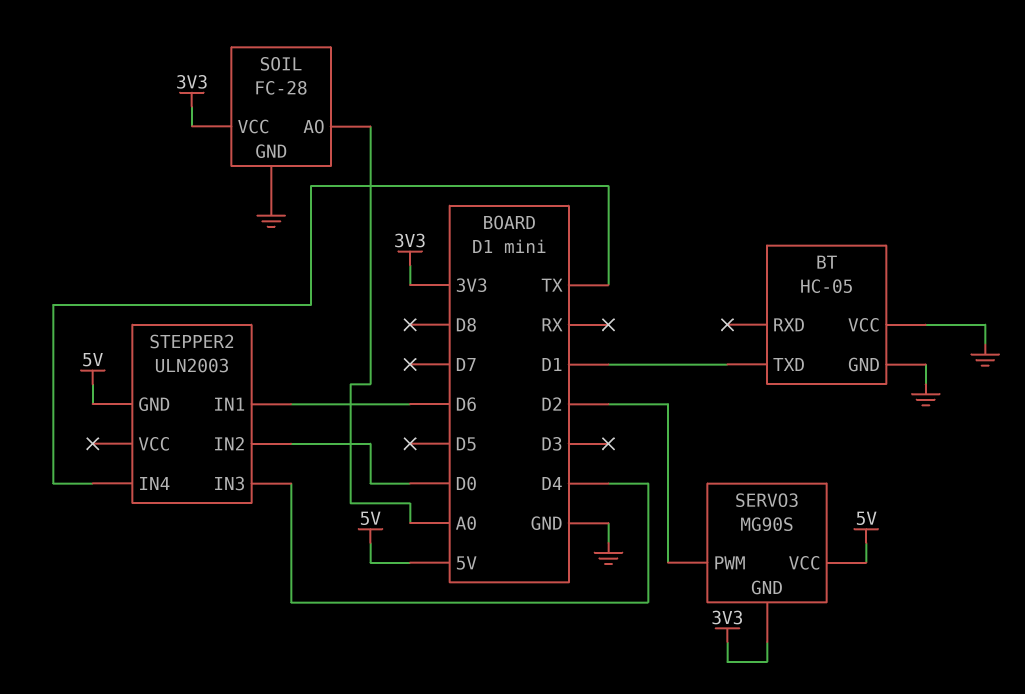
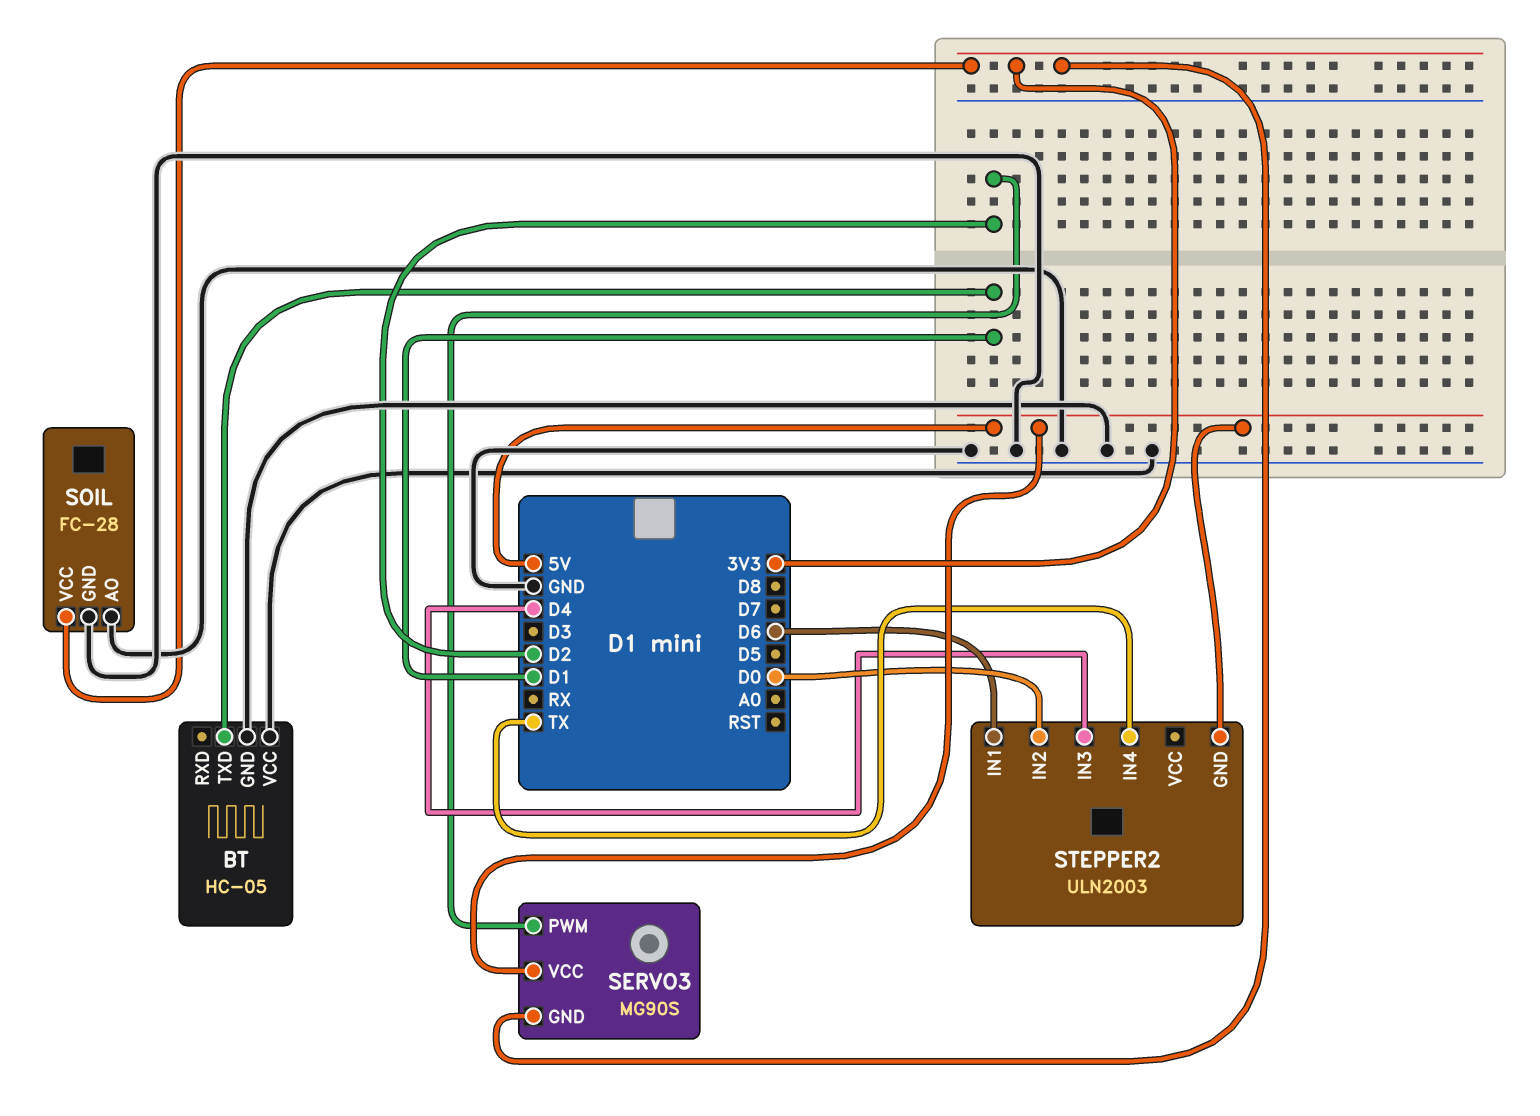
SOIL pin AO: A0 -> GND

